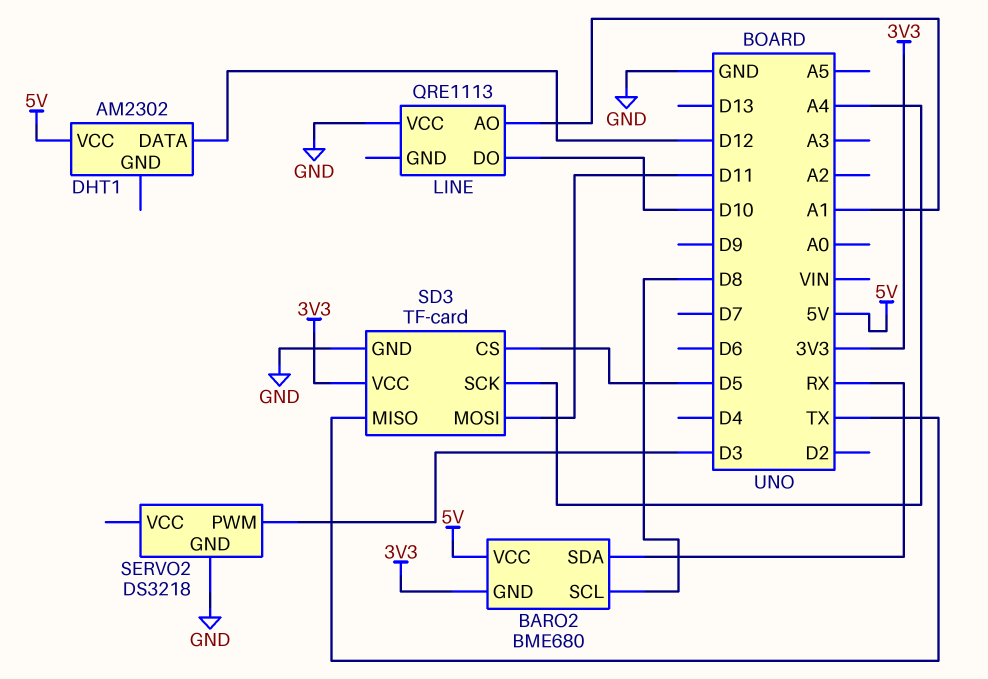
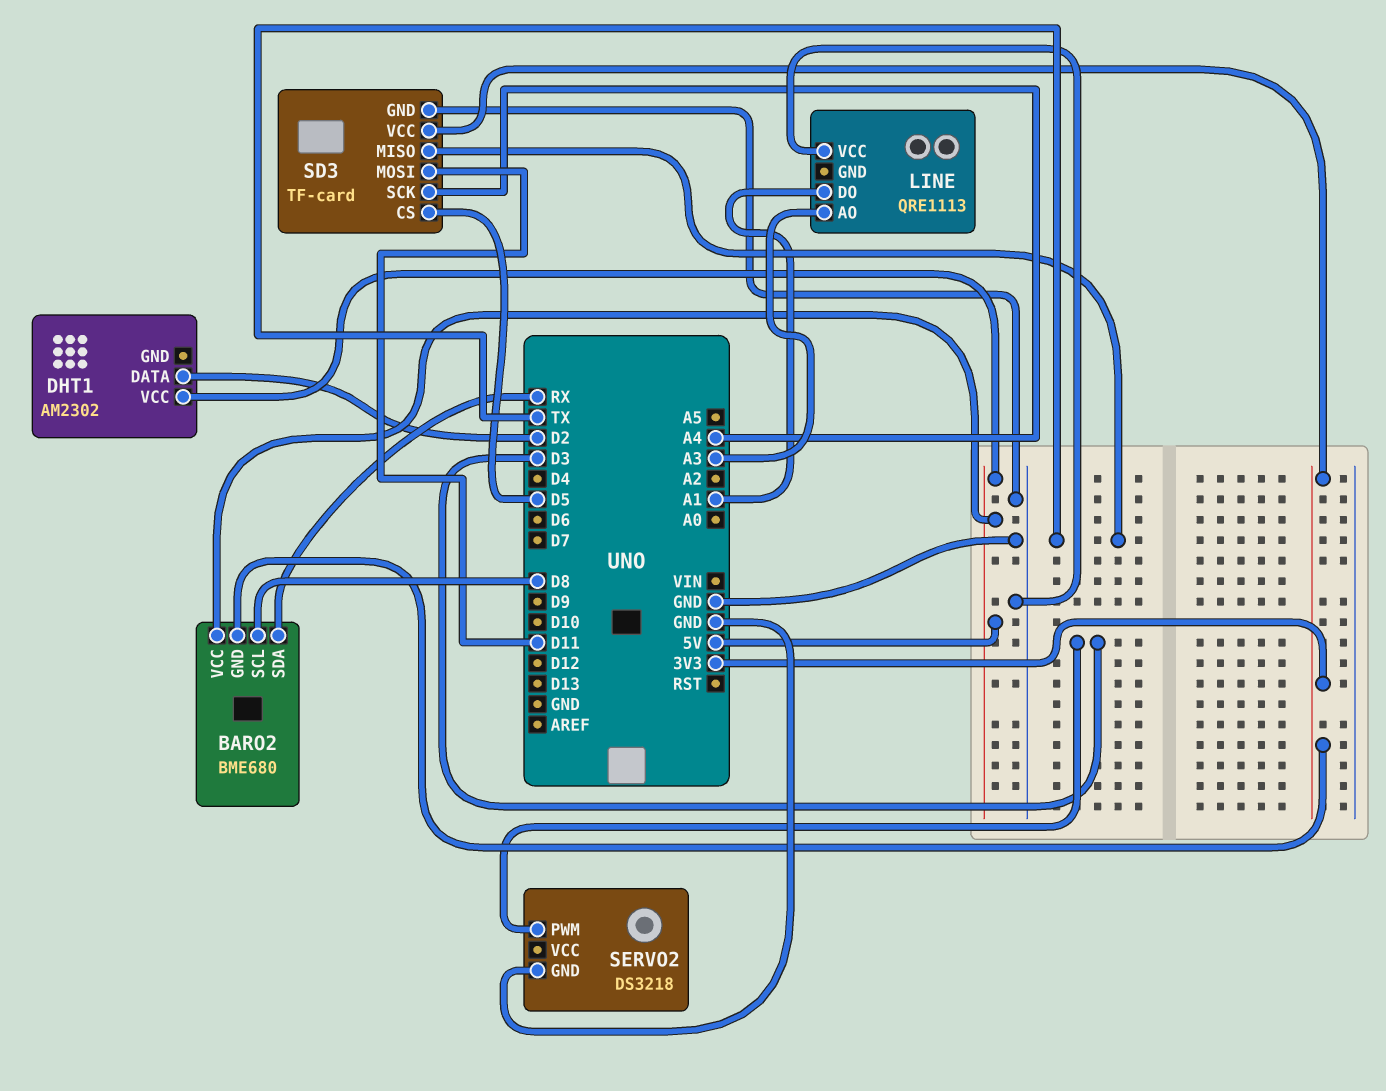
DHT1 pin DATA: D12 -> D2
LINE pin AO: A1 -> A3
LINE pin DO: D10 -> A1

